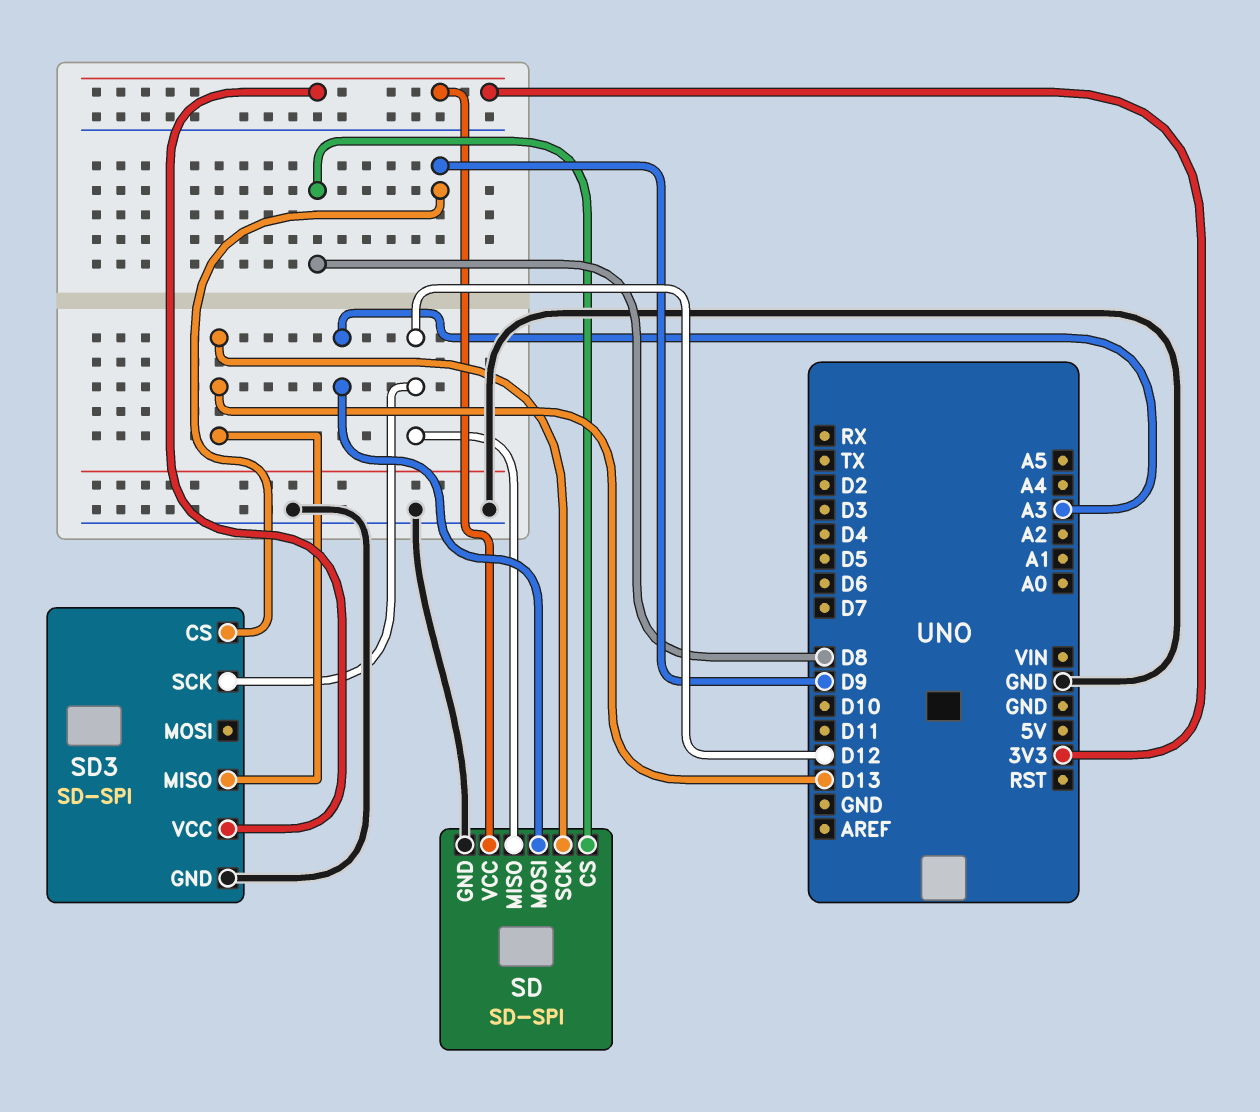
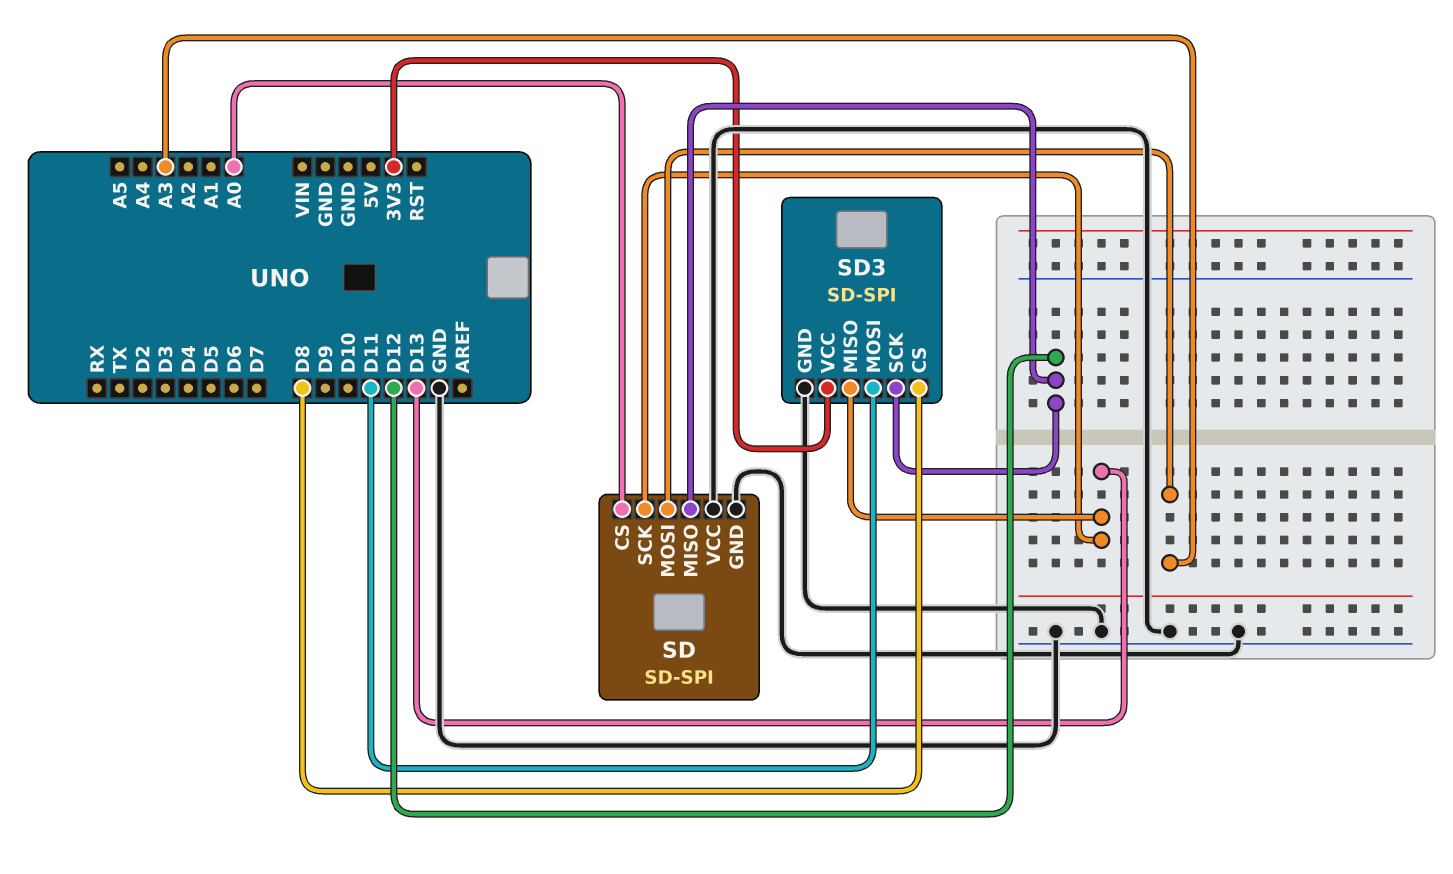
SD pin CS: D8 -> A0
SD pin VCC: 3V3 -> GND
SD3 pin CS: D9 -> D8
SD3 pin MOSI: none -> D11

